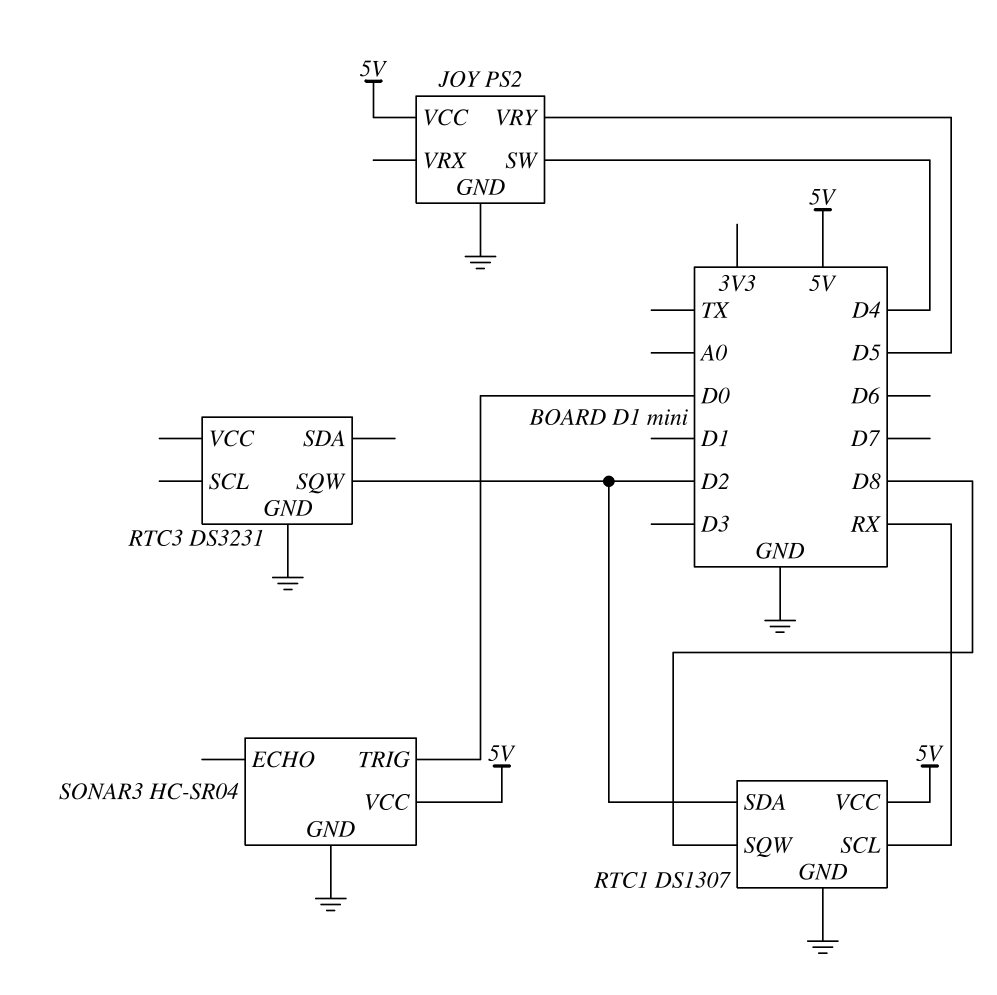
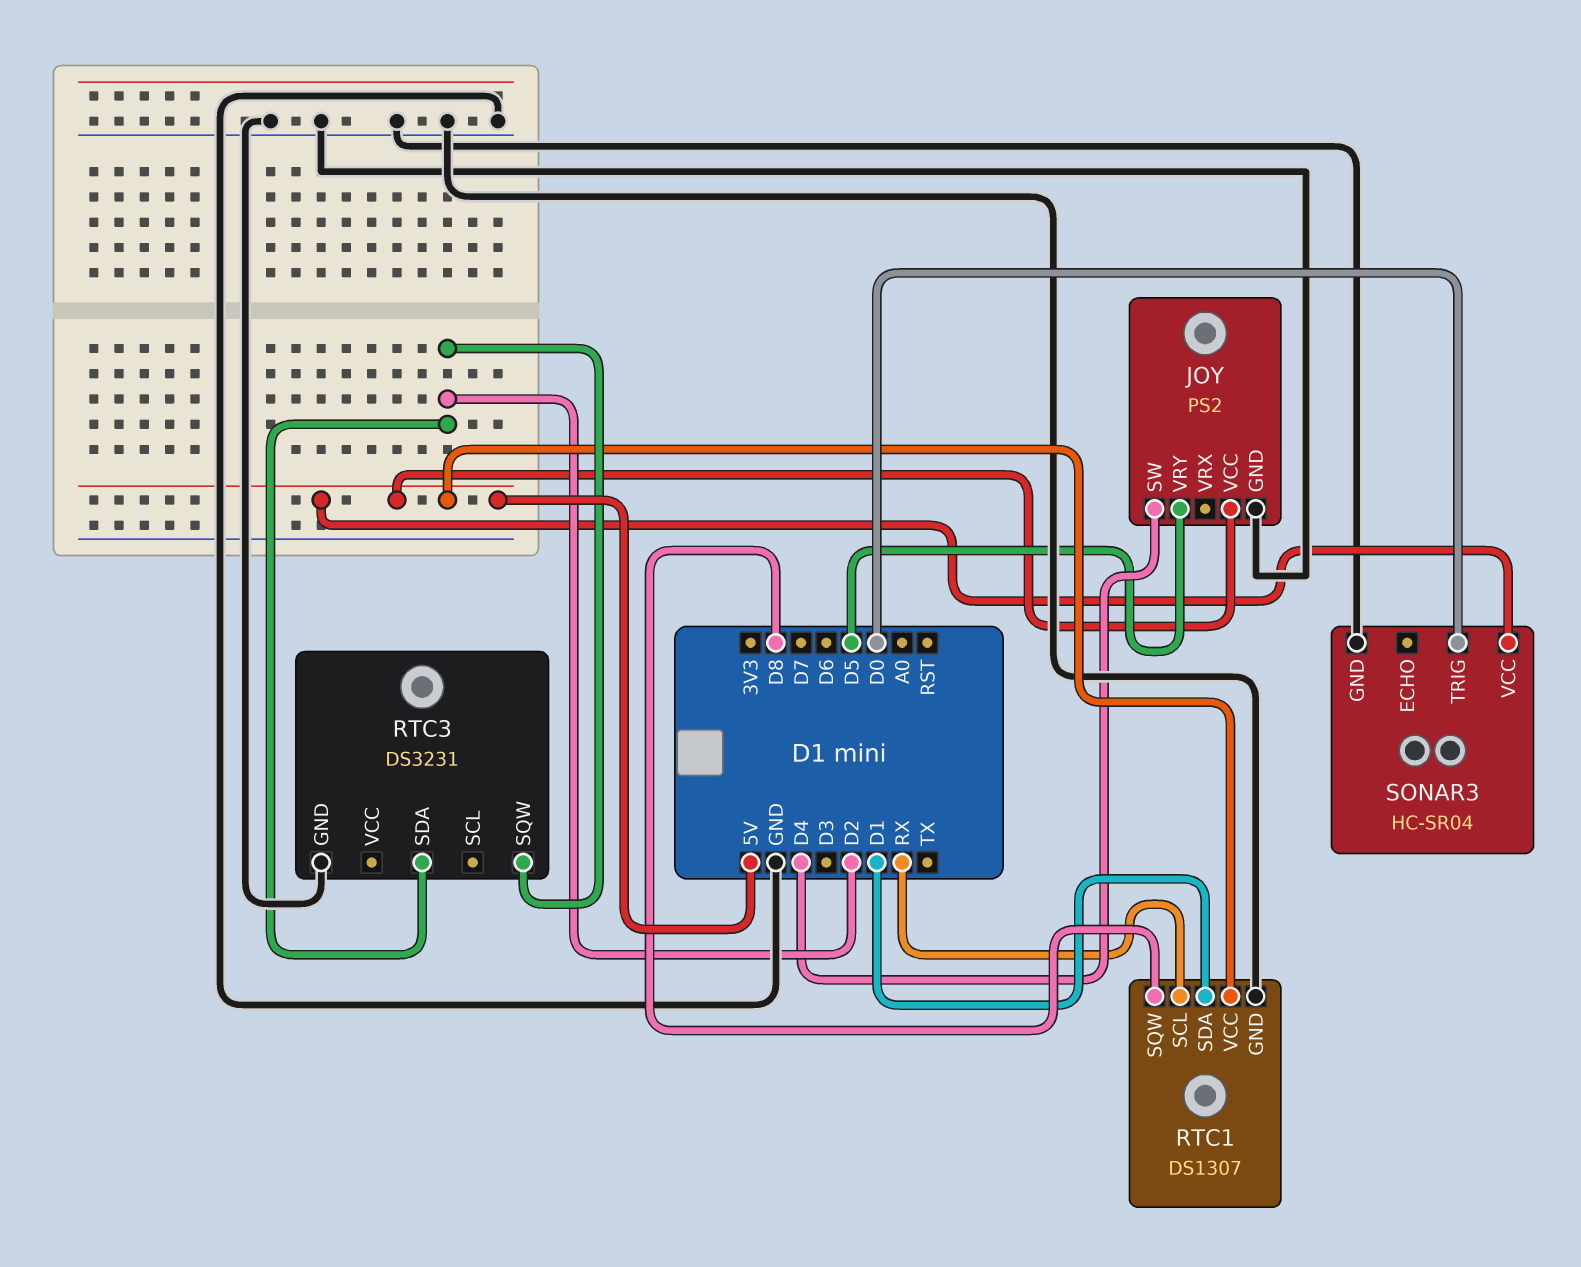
RTC1 pin SDA: D2 -> D1
RTC3 pin SDA: none -> D2

